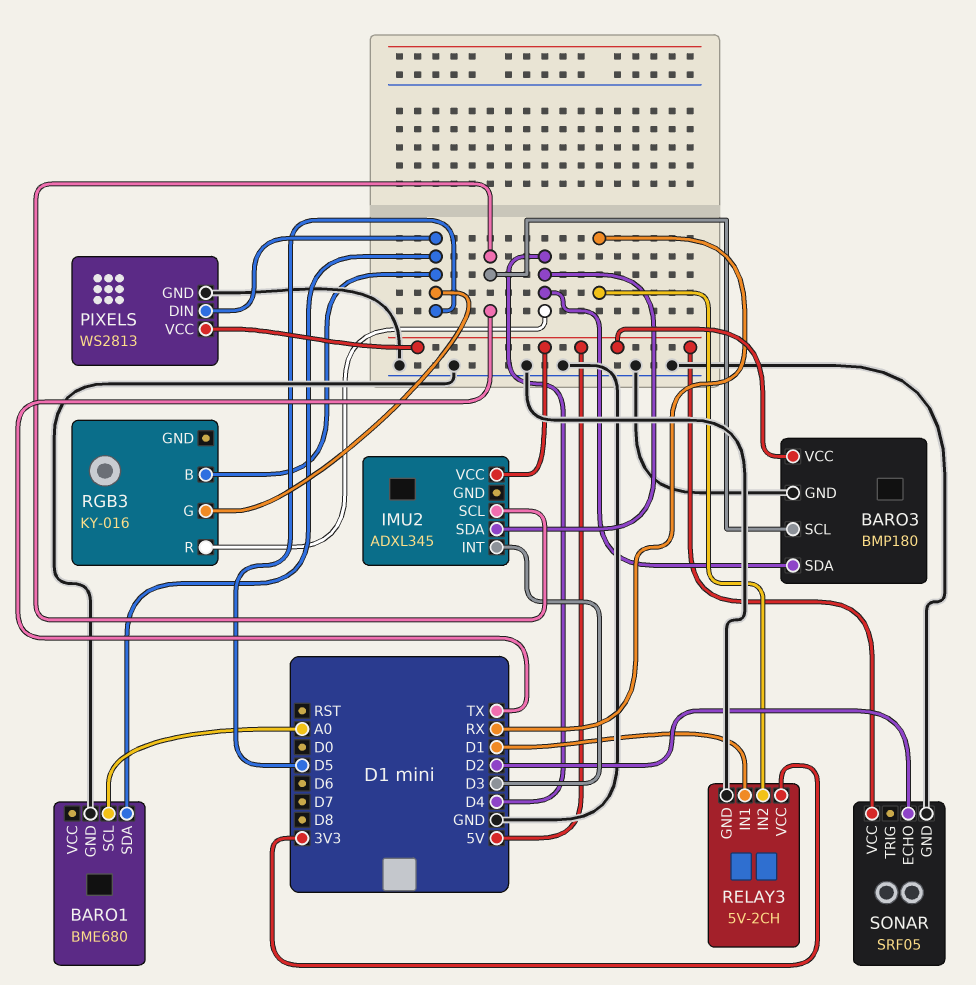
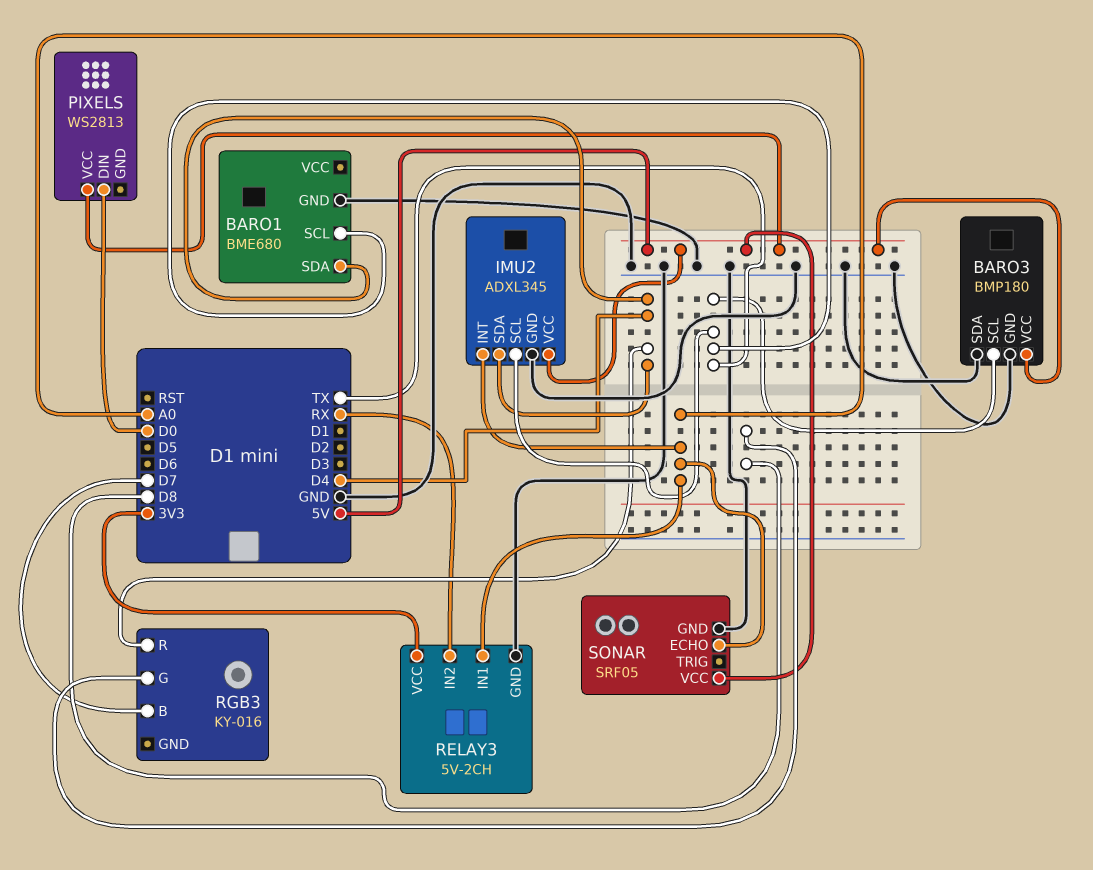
BARO1 pin SCL: A0 -> TX
BARO1 pin SDA: D5 -> D4
BARO3 pin SDA: D4 -> GND
IMU2 pin GND: none -> GND
IMU2 pin INT: D3 -> A0
PIXELS pin DIN: D5 -> D0
PIXELS pin GND: GND -> none
RELAY3 pin IN1: D1 -> A0
RGB3 pin B: D5 -> D7
RGB3 pin G: D5 -> D8
SONAR pin ECHO: D2 -> A0

